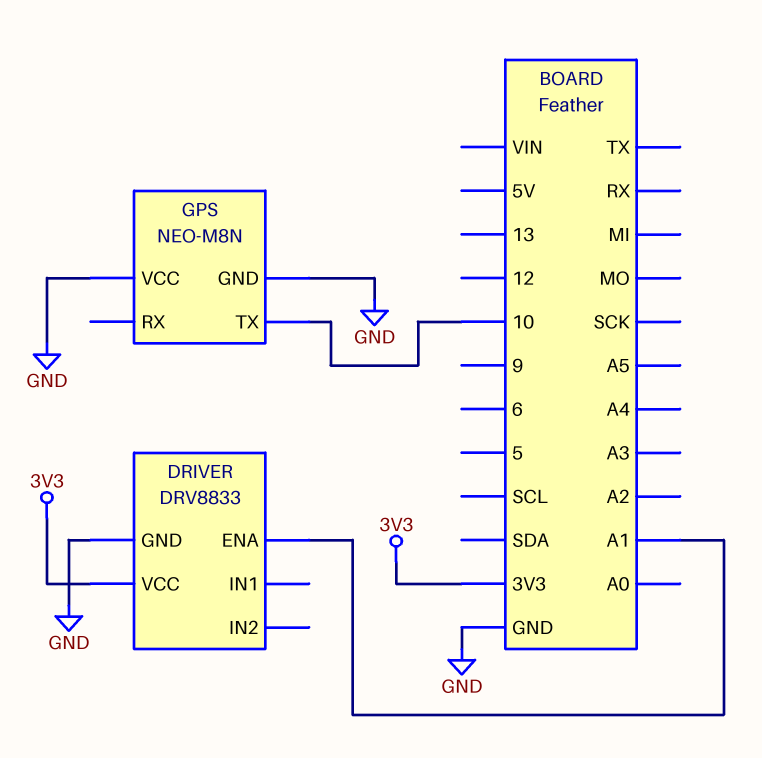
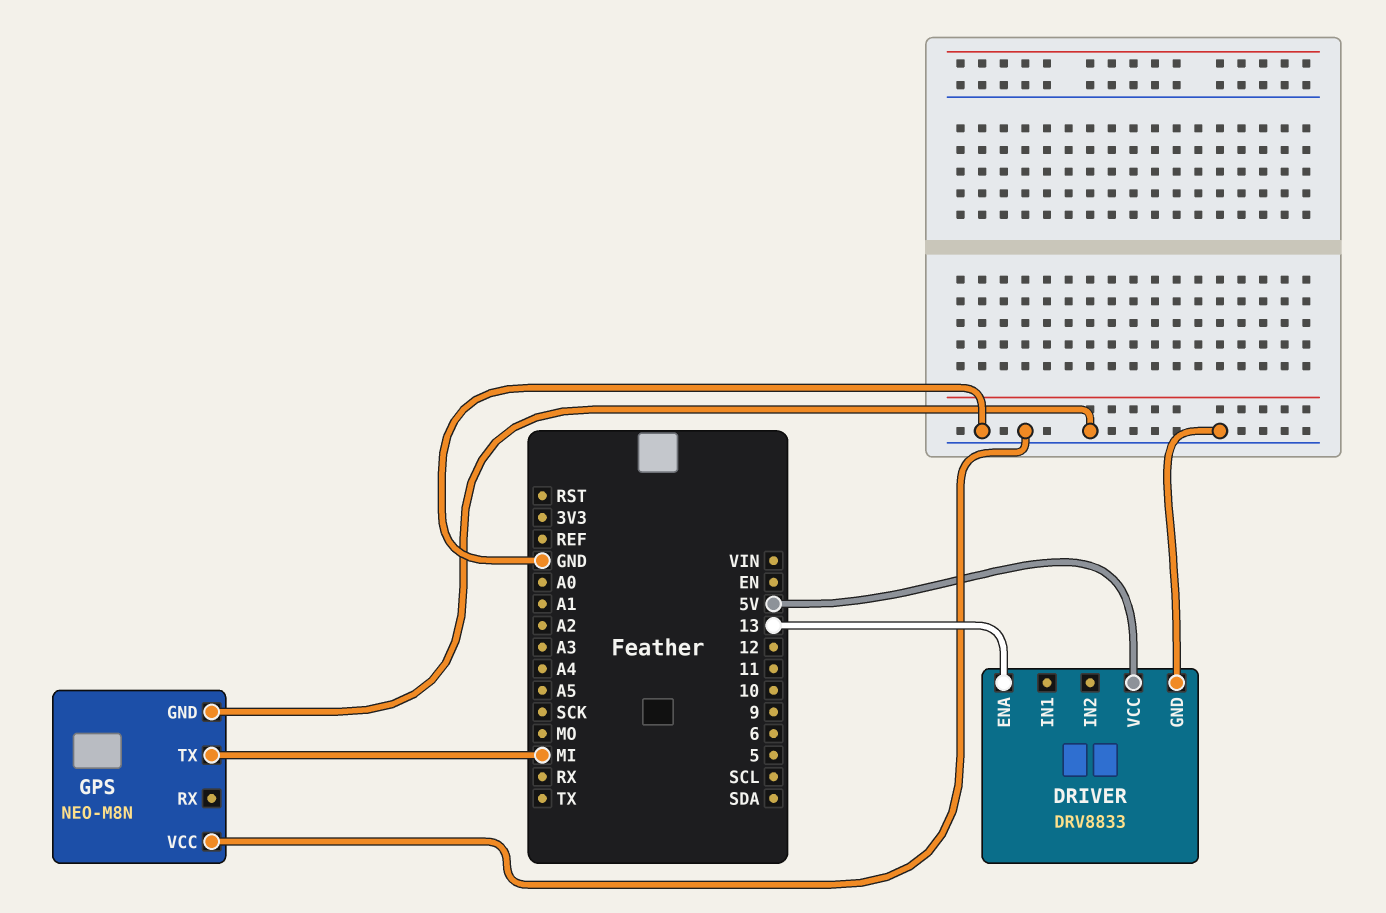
DRIVER pin ENA: A1 -> 13
DRIVER pin VCC: 3V3 -> 5V
GPS pin TX: 10 -> MI

